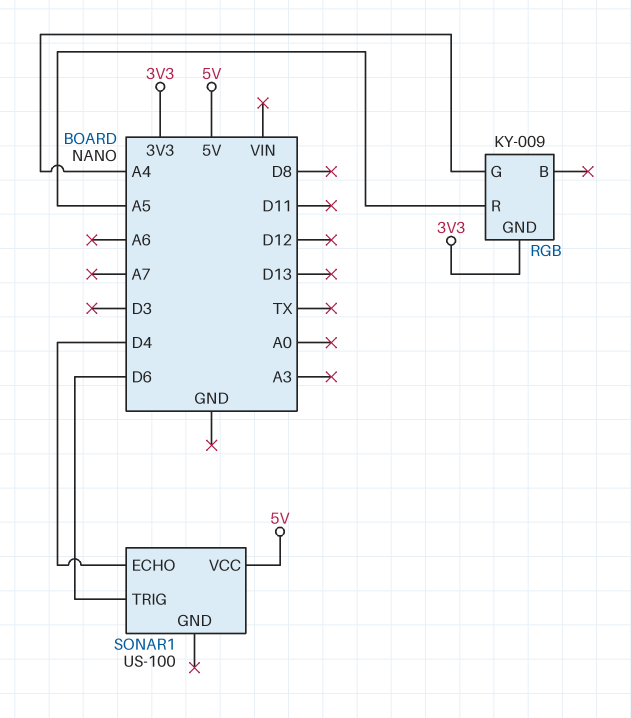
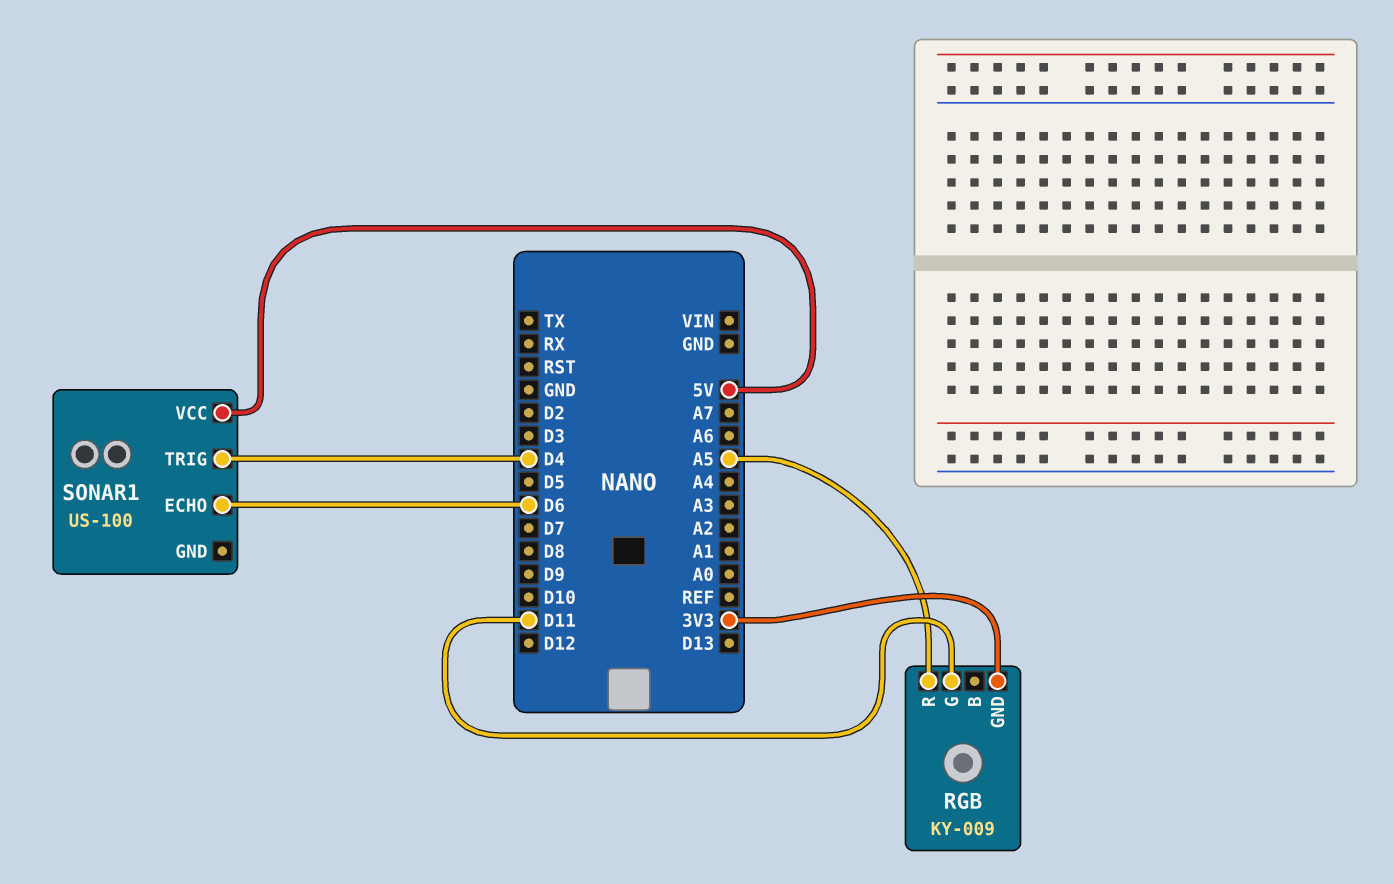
RGB pin G: A4 -> D11
SONAR1 pin ECHO: D4 -> D6
SONAR1 pin TRIG: D6 -> D4

